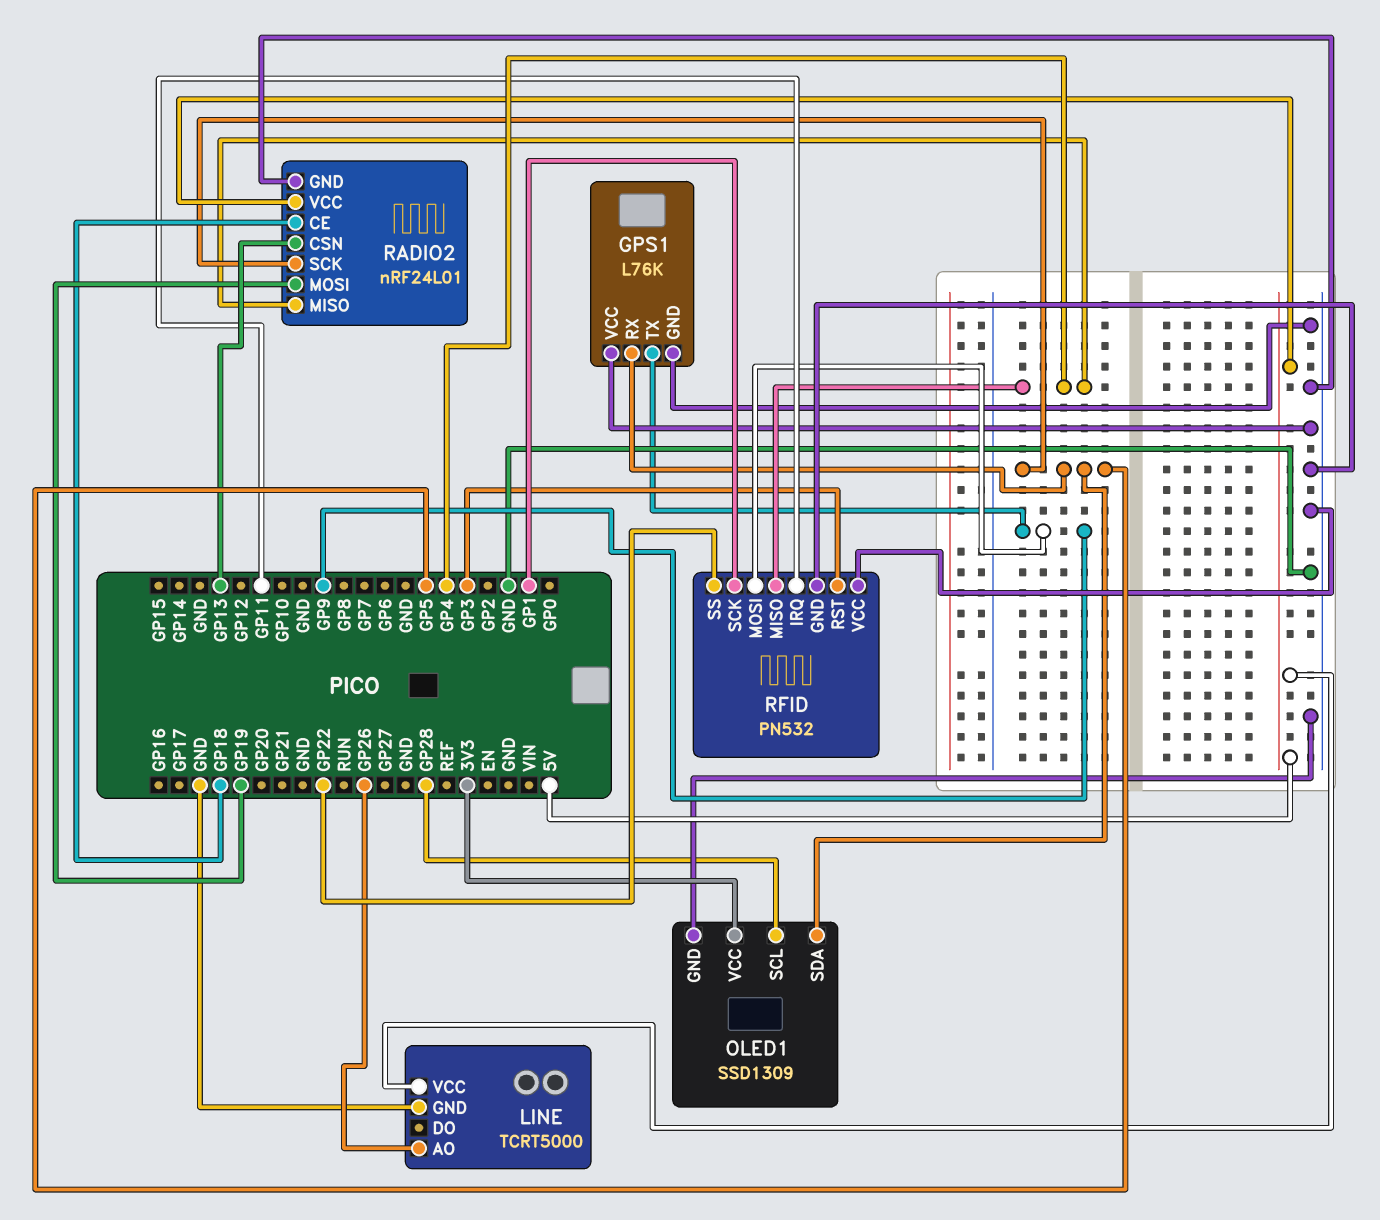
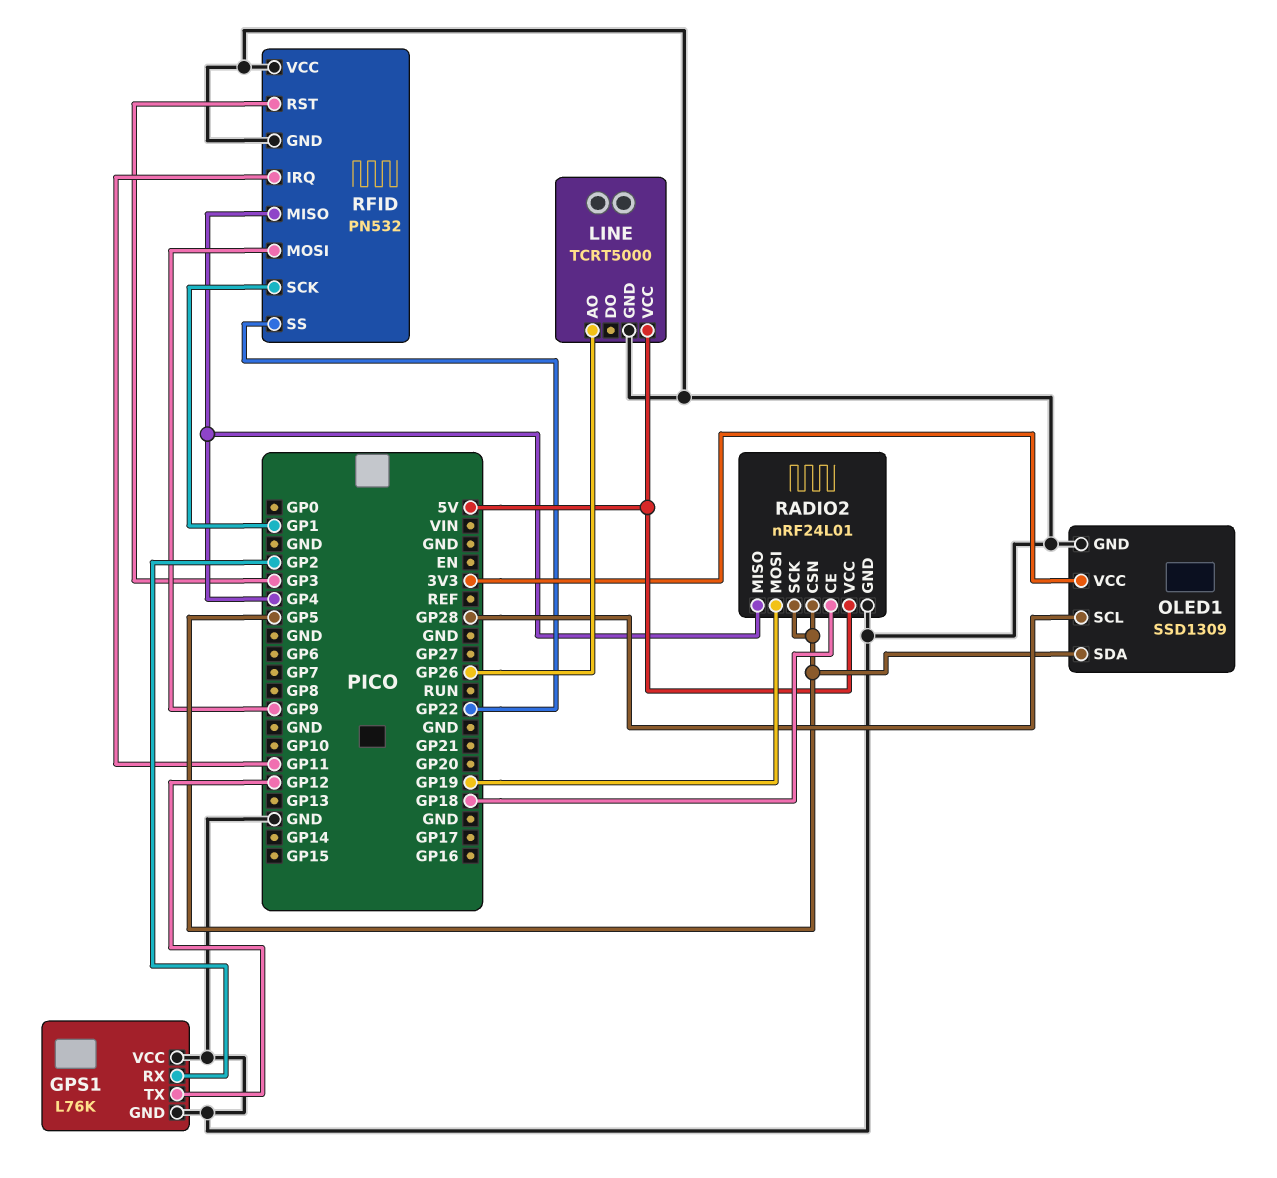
GPS1 pin RX: GP5 -> GP2
GPS1 pin TX: GP9 -> GP12
RADIO2 pin CSN: GP13 -> GP5

